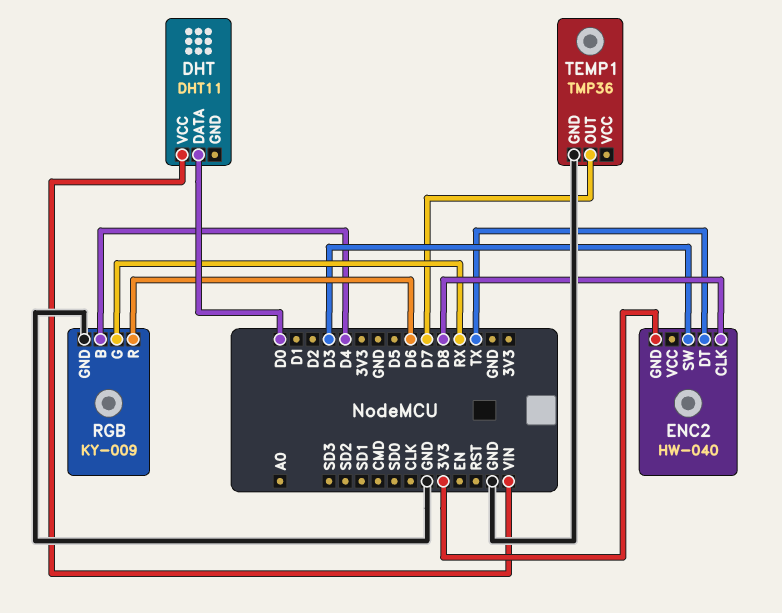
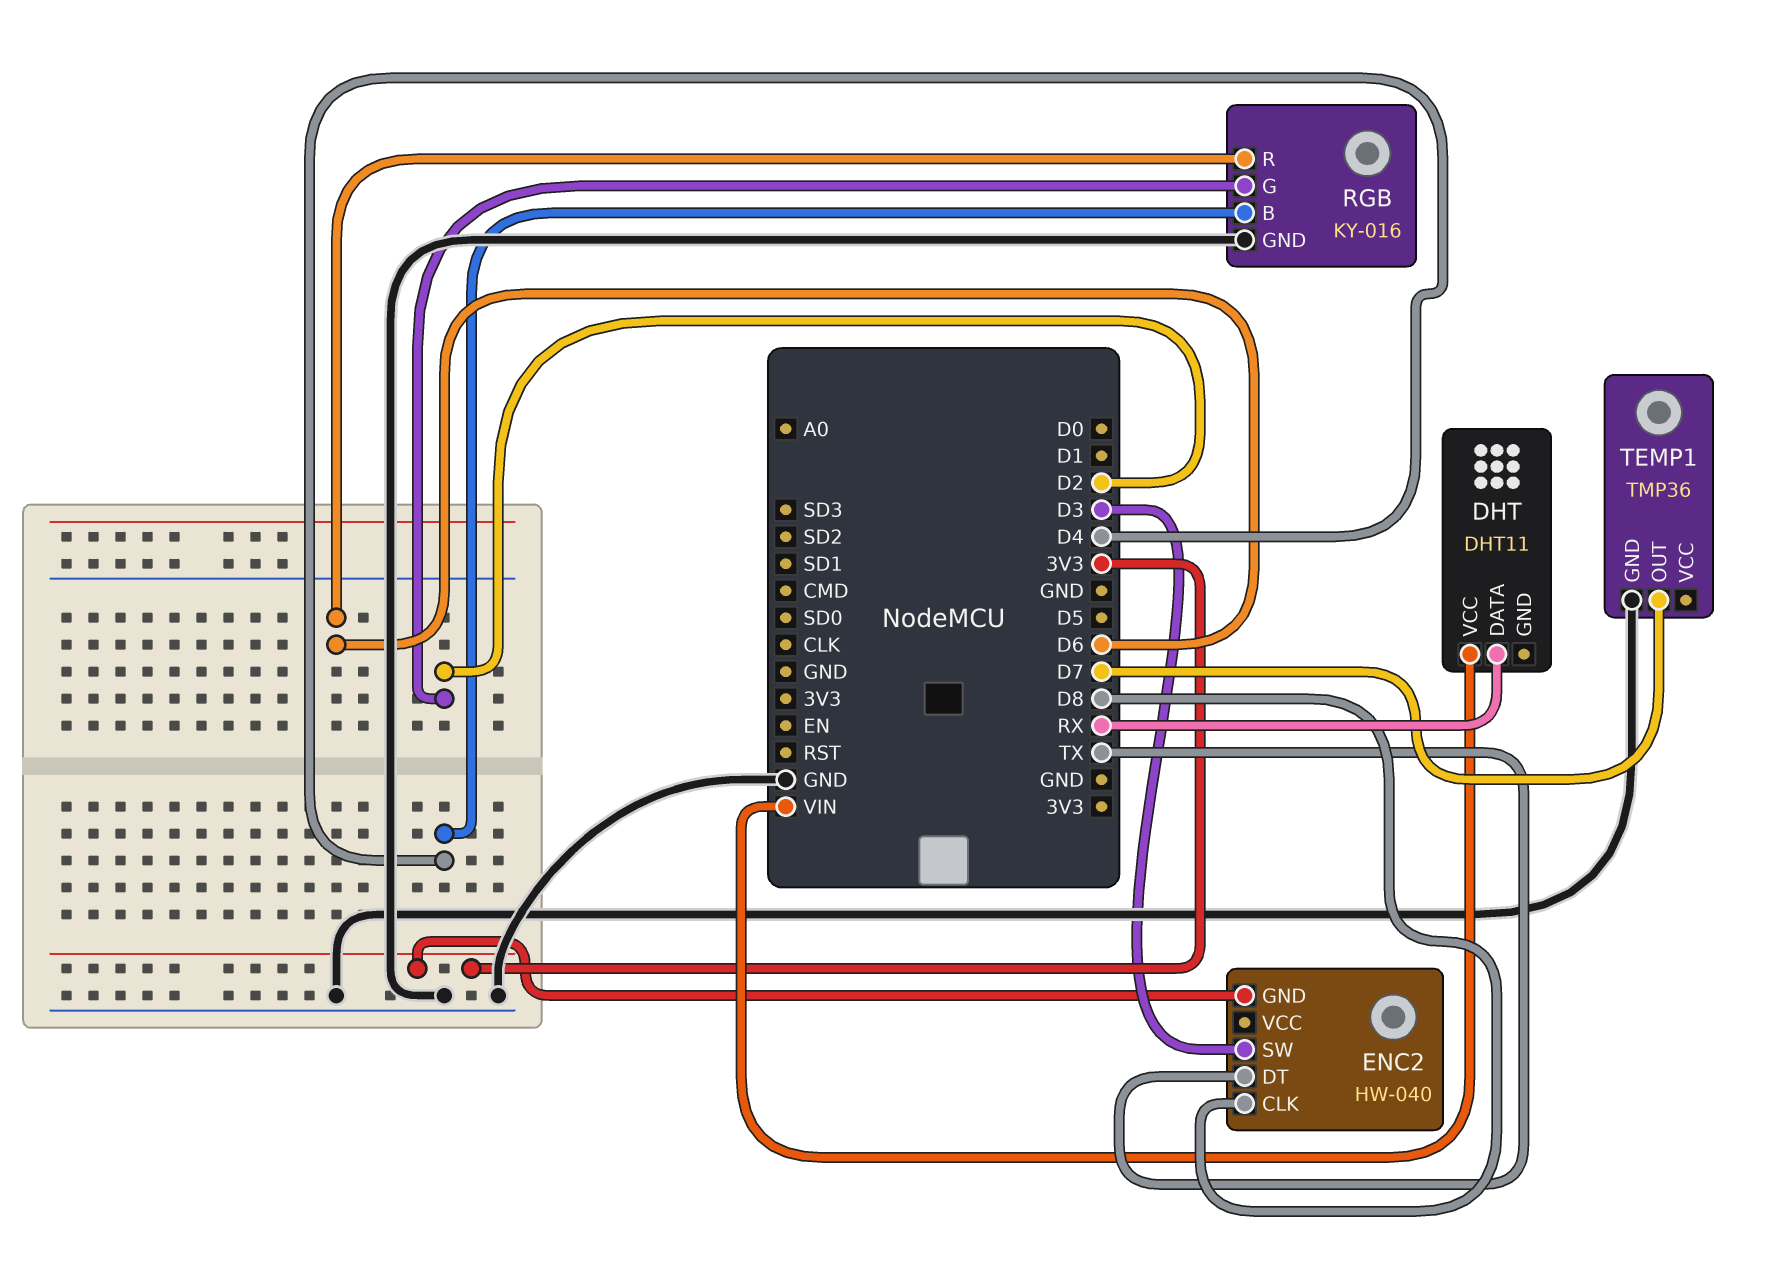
DHT pin DATA: D0 -> RX
RGB: KY-009 -> KY-016
RGB pin G: RX -> D2

